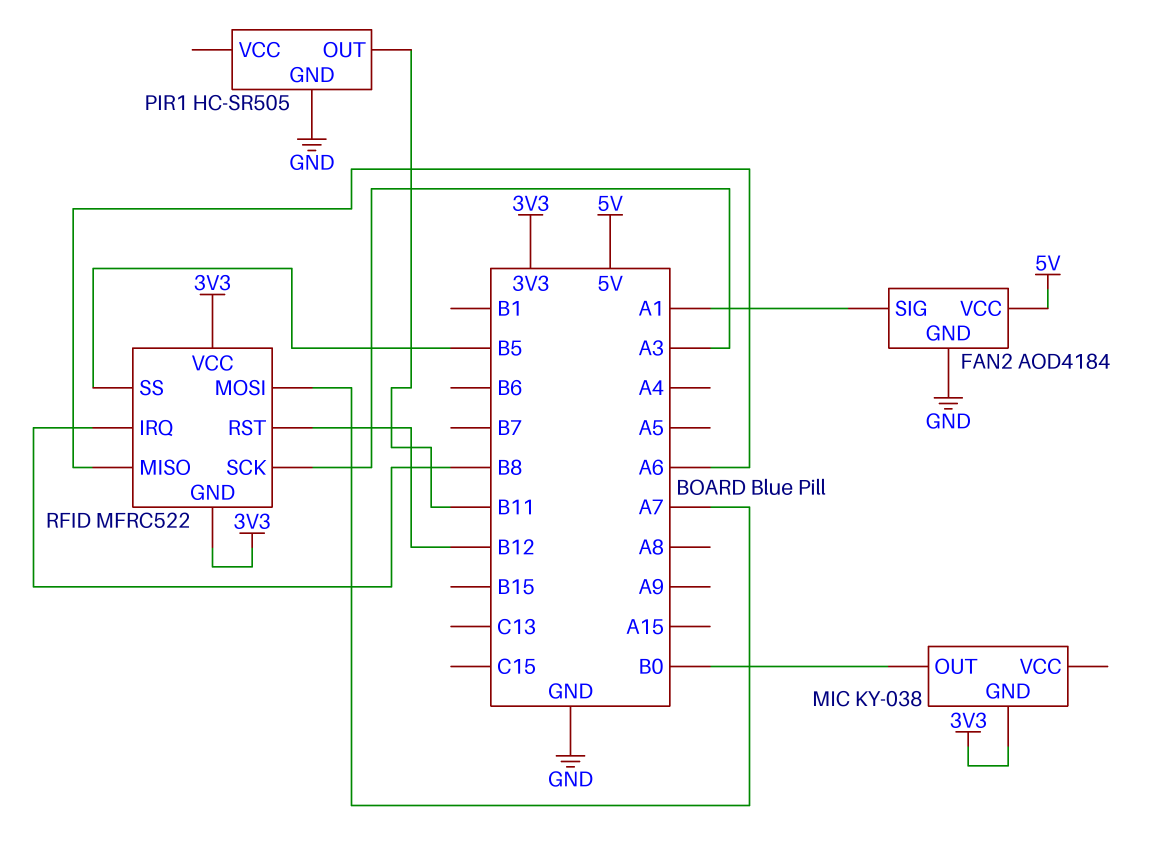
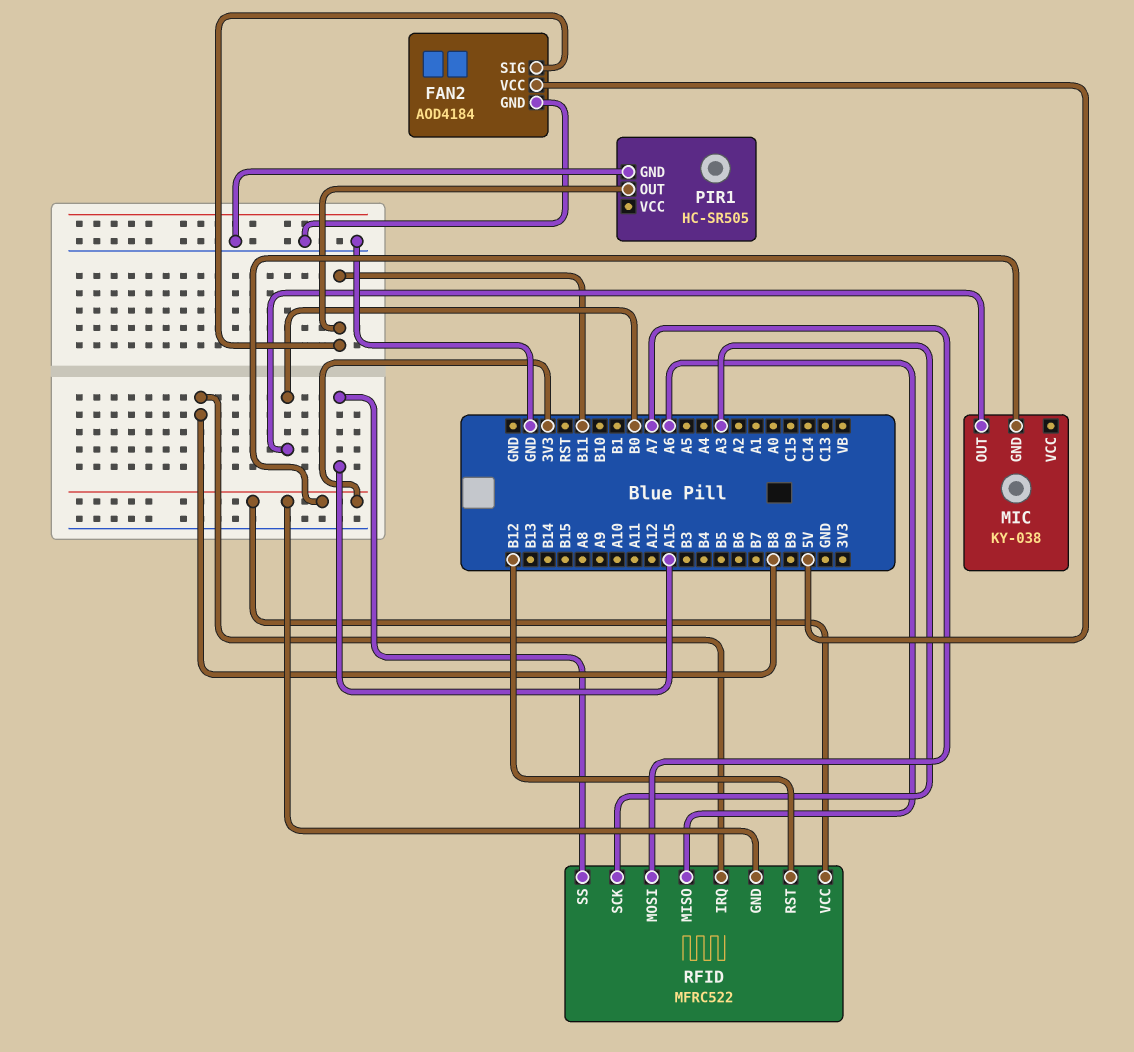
FAN2 pin SIG: A1 -> B11
RFID pin SS: B5 -> A15

